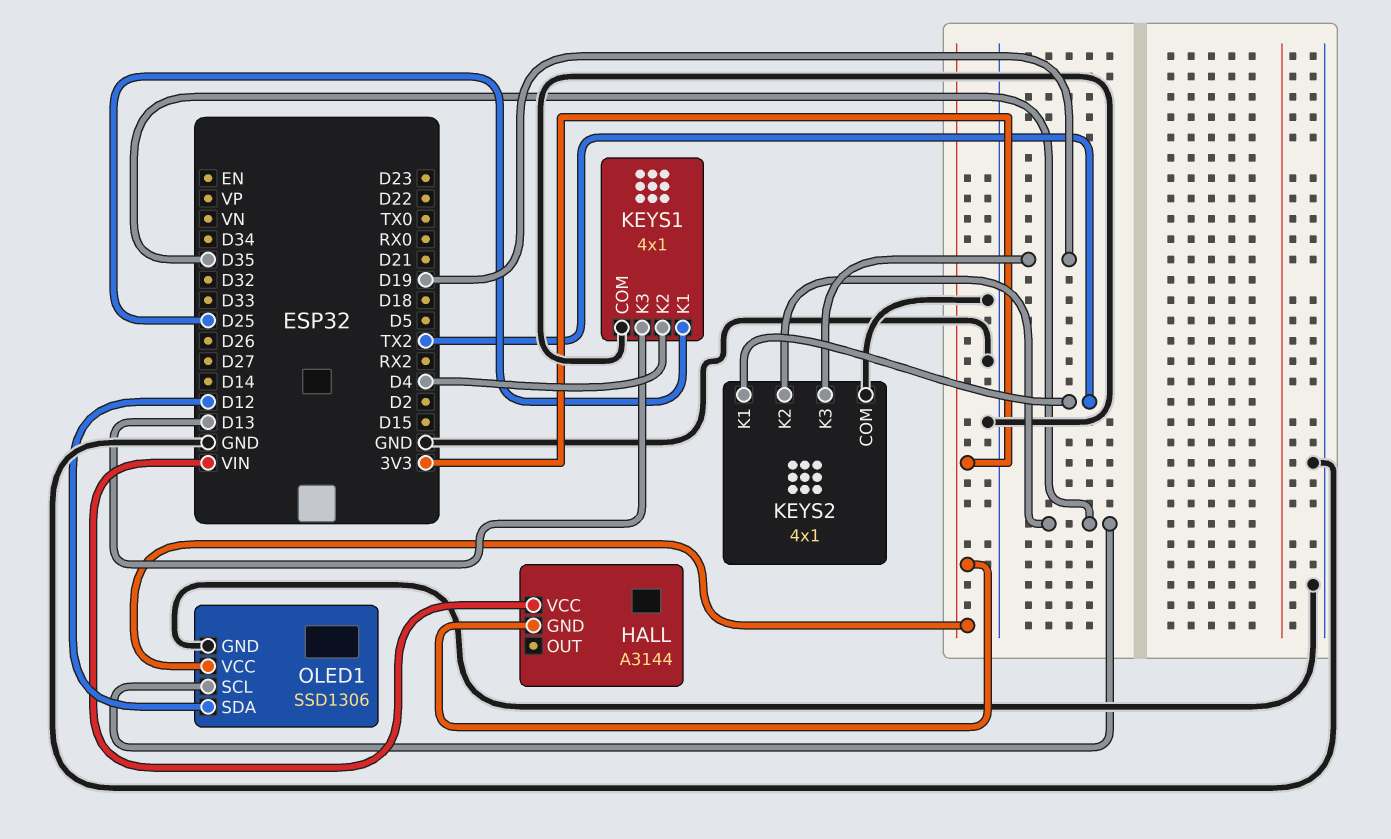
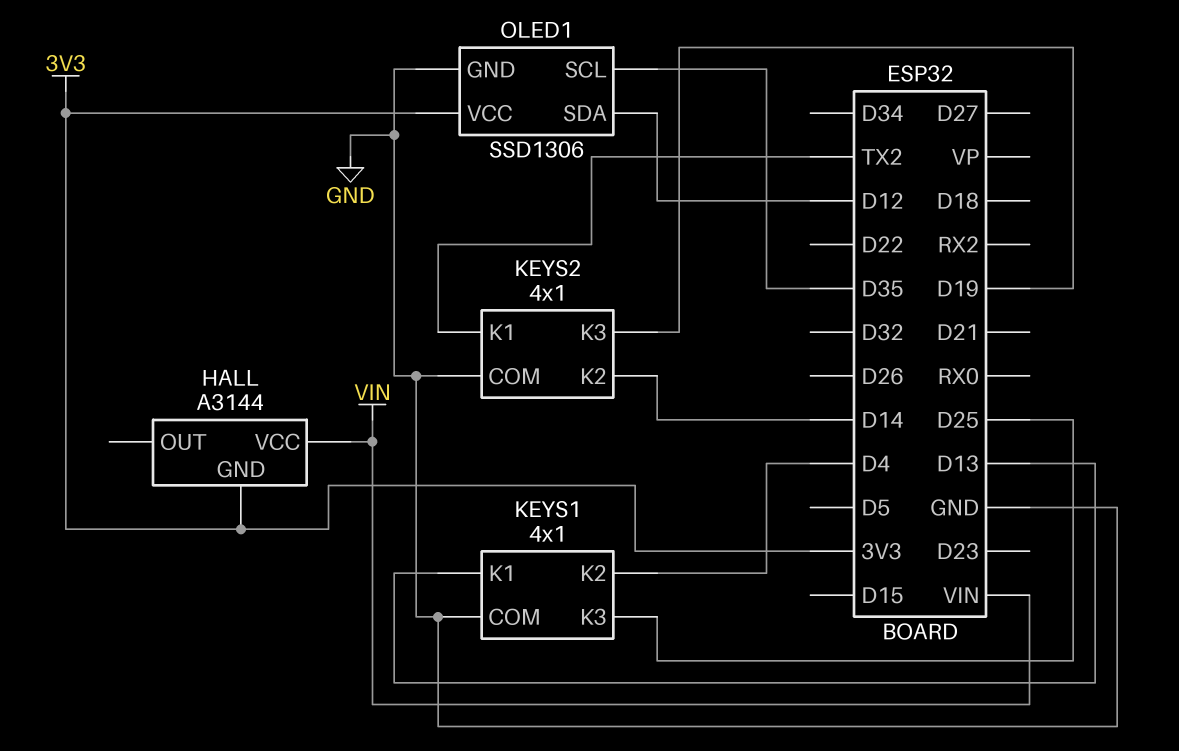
KEYS1 pin K1: D25 -> D13
KEYS1 pin K3: D13 -> D25
KEYS2 pin K2: D35 -> D14

